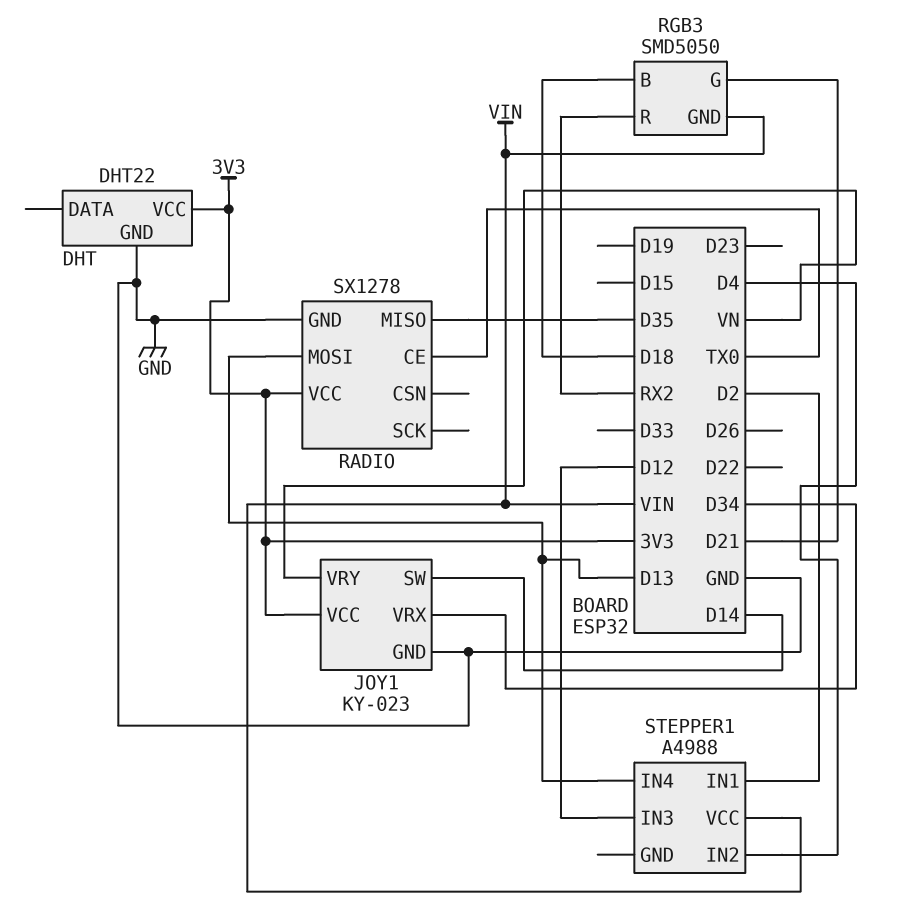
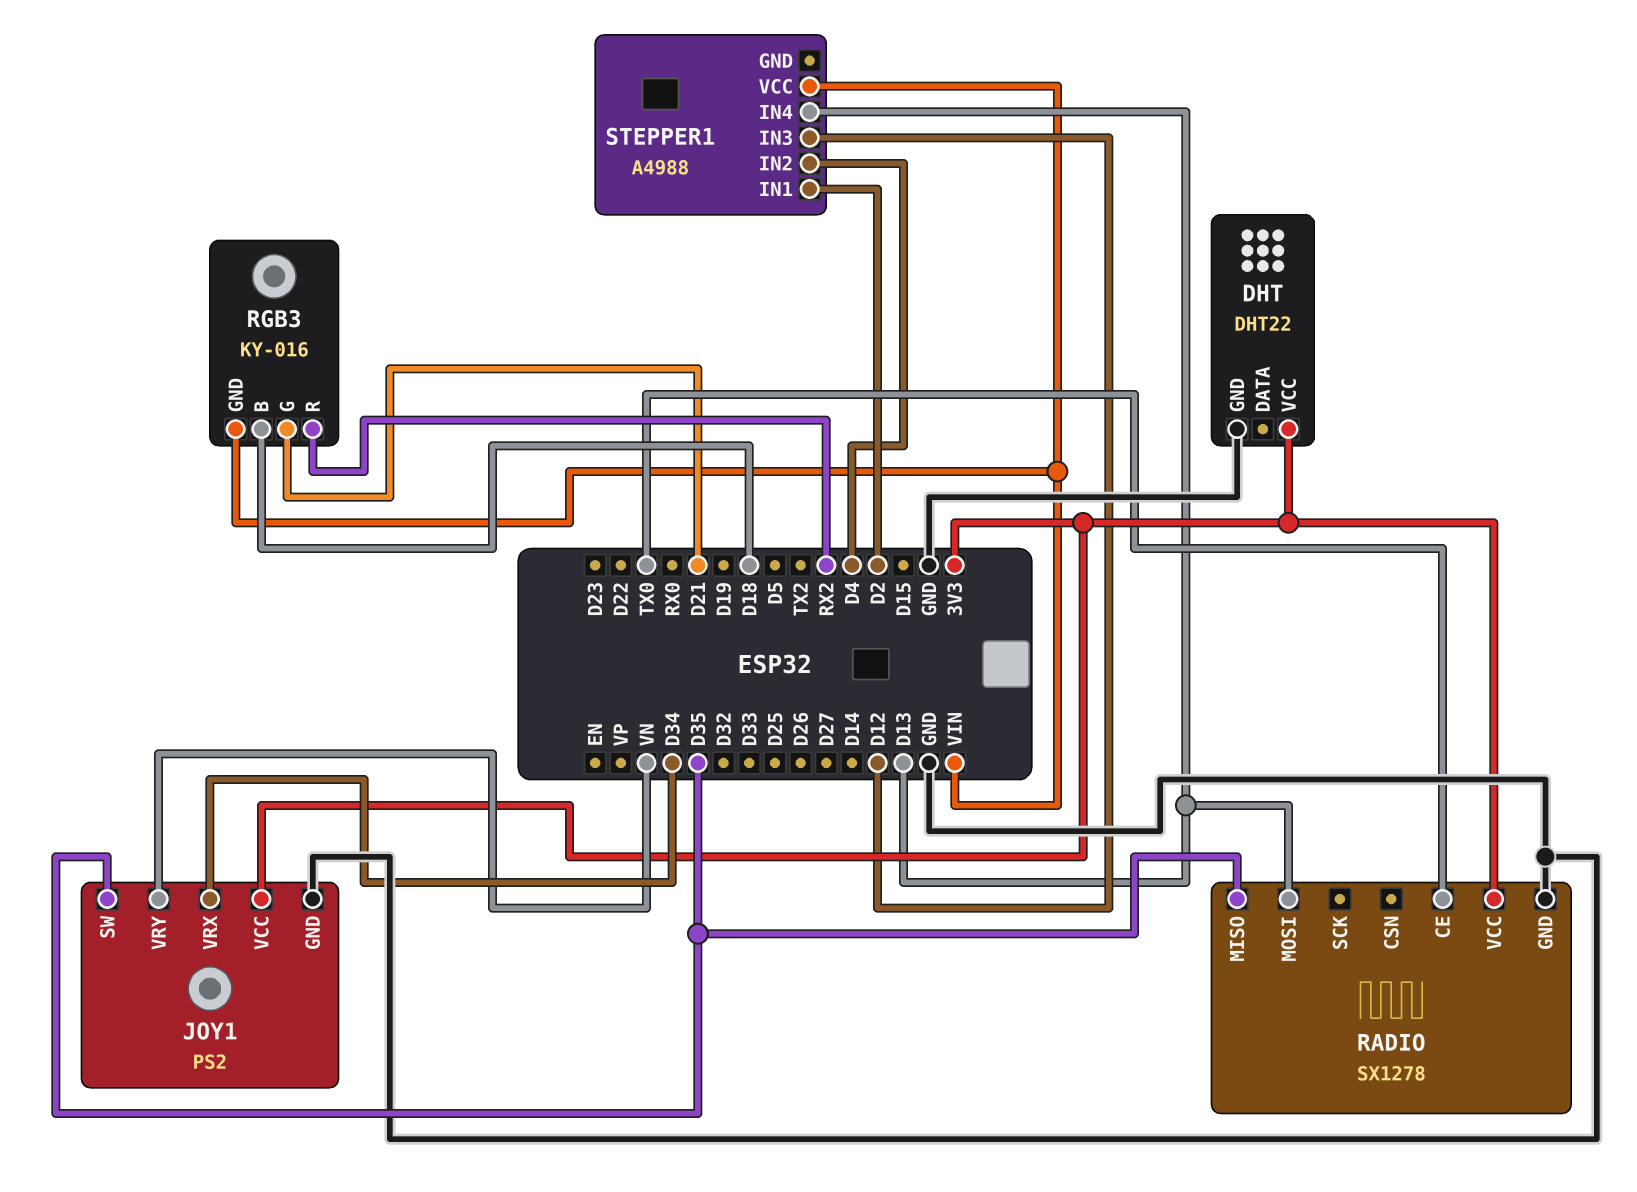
JOY1: KY-023 -> PS2
JOY1 pin SW: D14 -> D35
RGB3: SMD5050 -> KY-016

